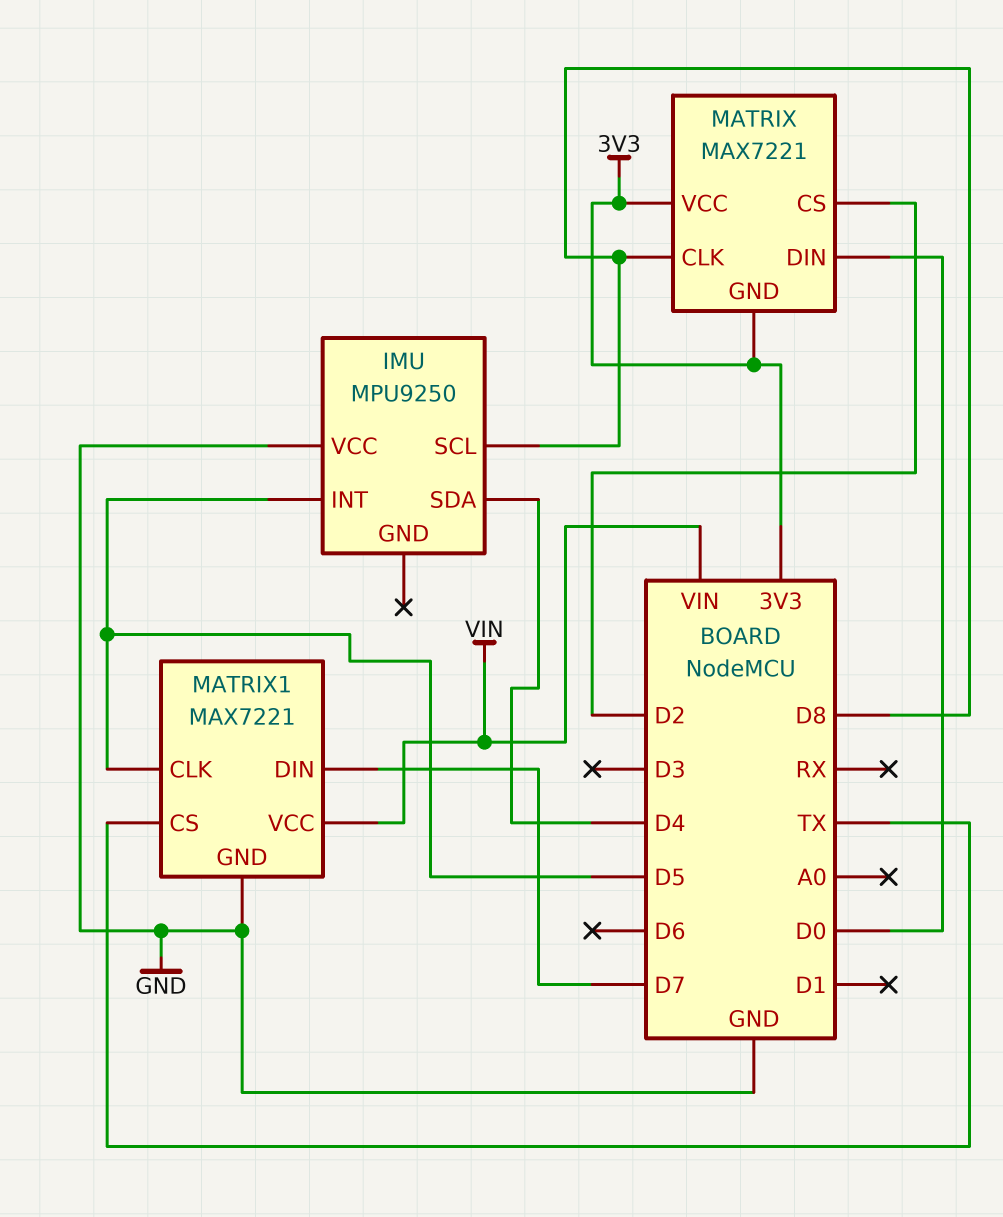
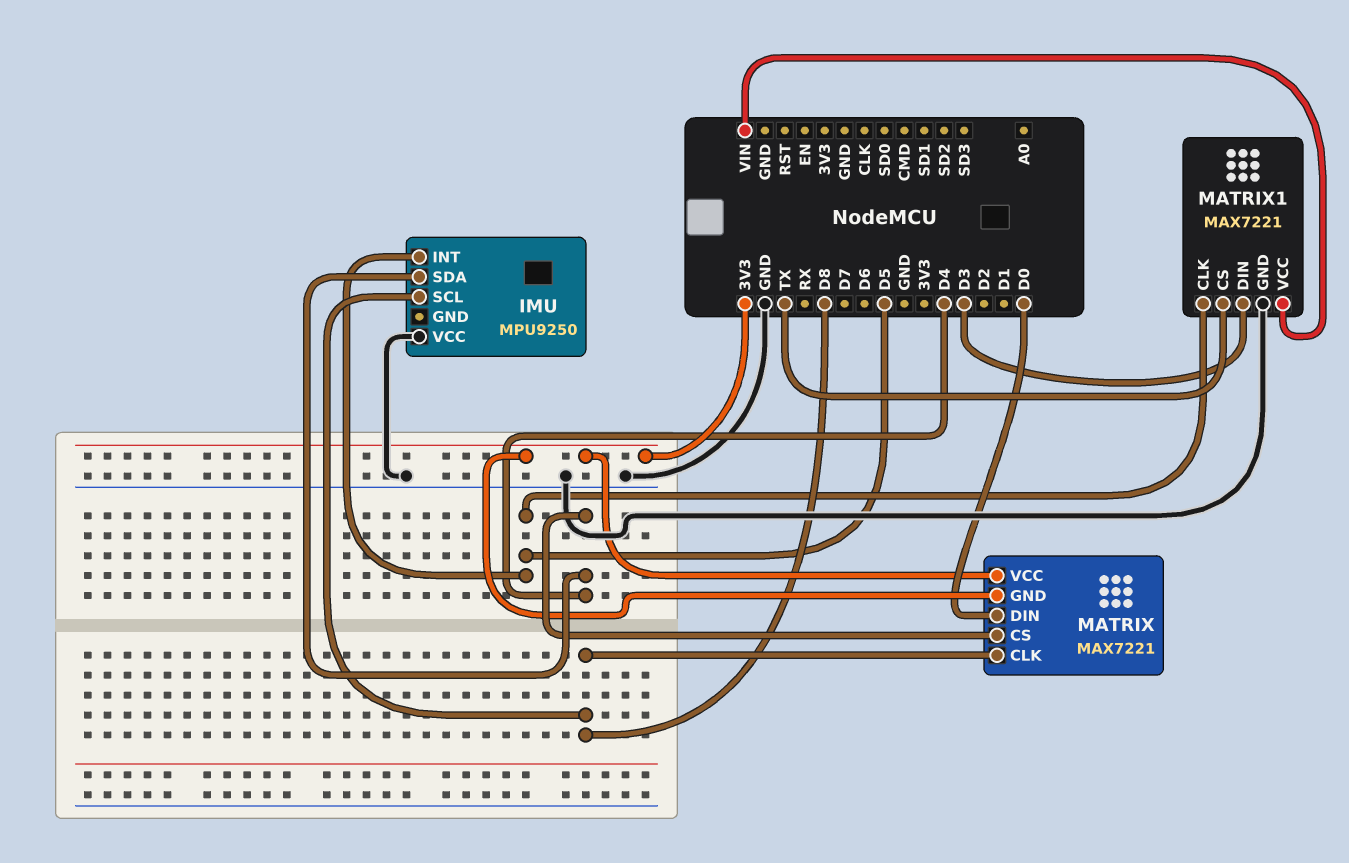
MATRIX pin CS: D2 -> D4
MATRIX1 pin DIN: D7 -> D3

